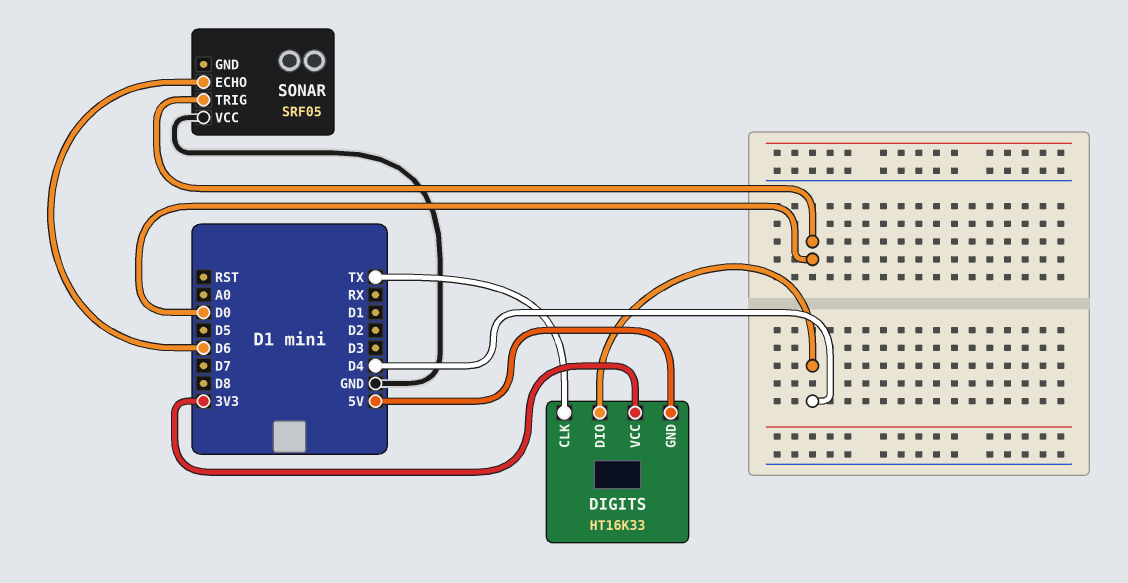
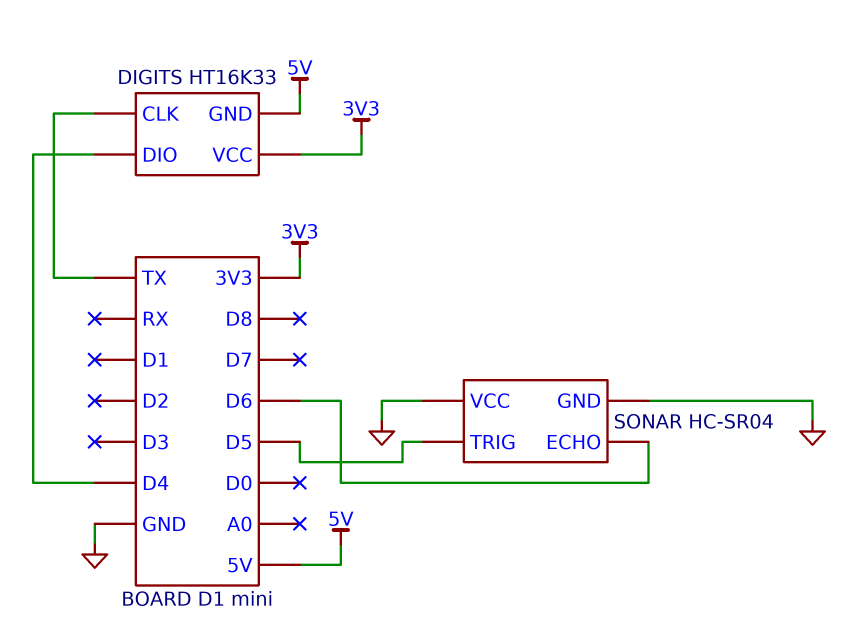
SONAR: SRF05 -> HC-SR04
SONAR pin GND: none -> GND
SONAR pin TRIG: D0 -> D5

